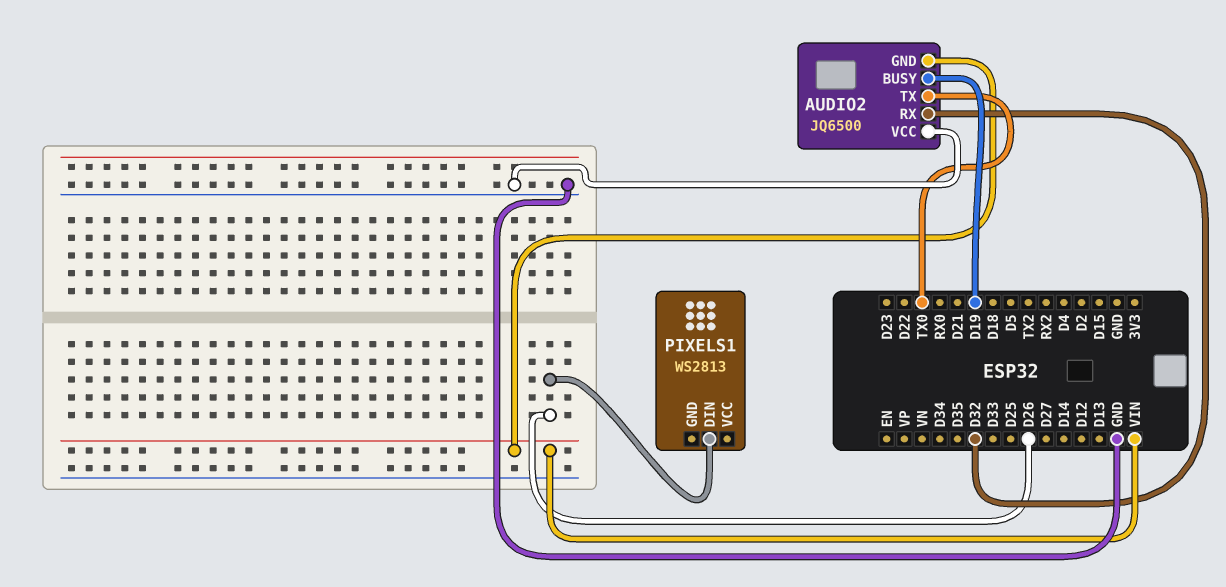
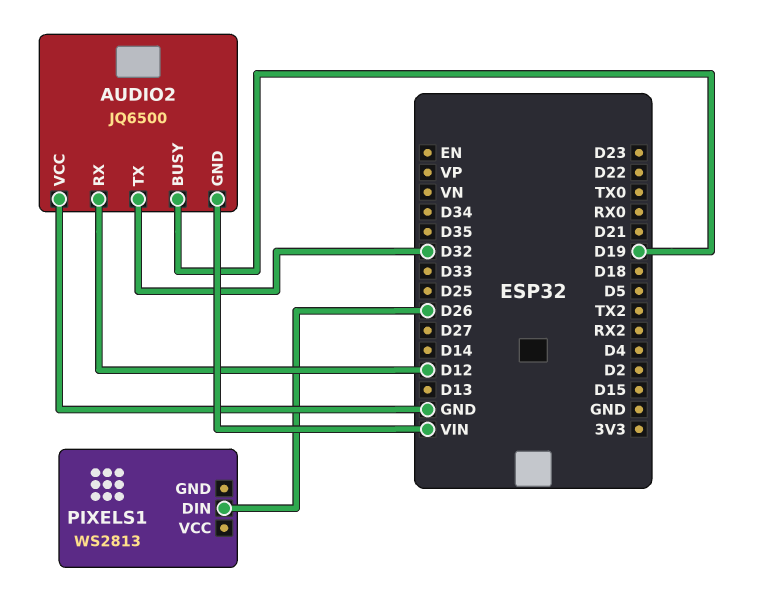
AUDIO2 pin RX: D32 -> D12
AUDIO2 pin TX: TX0 -> D32

